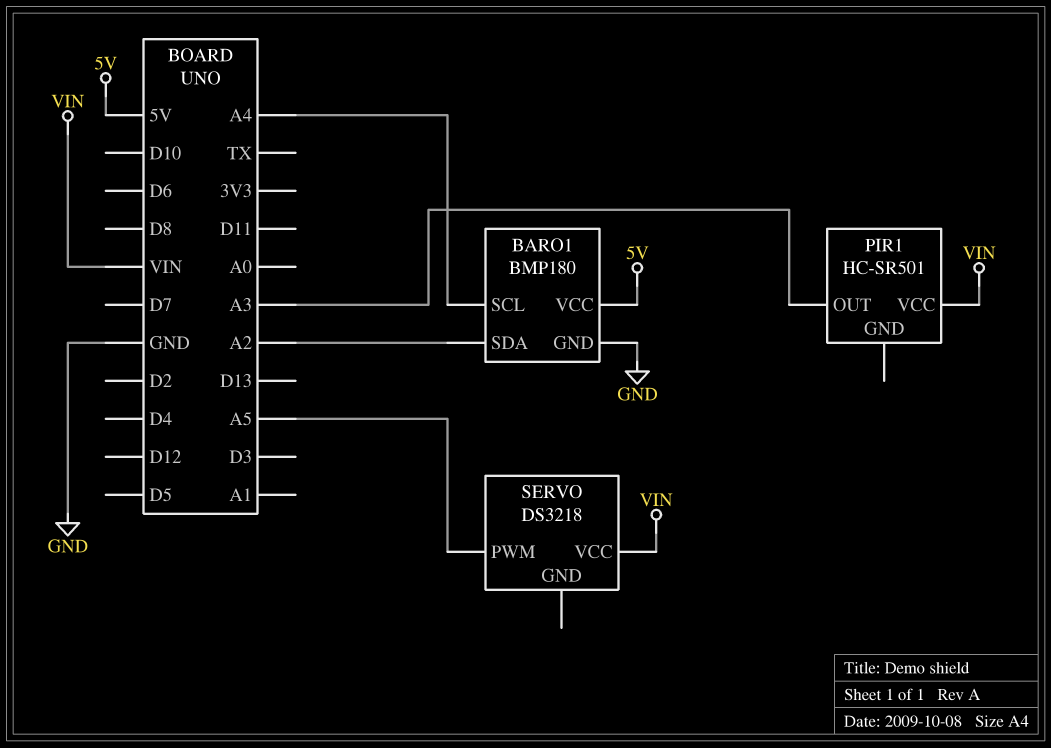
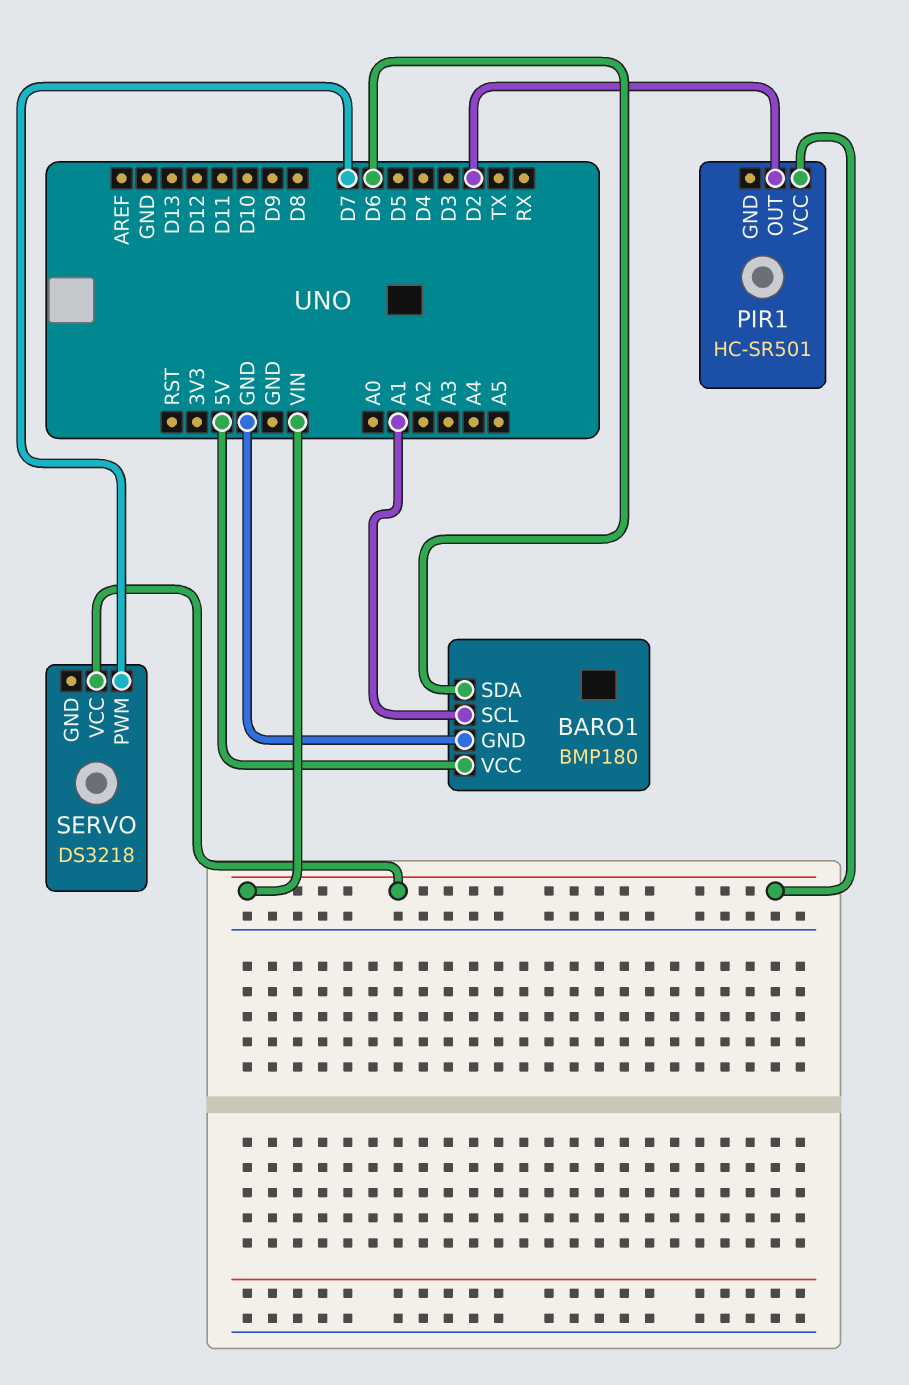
BARO1 pin SCL: A4 -> A1
BARO1 pin SDA: A2 -> D6
PIR1 pin OUT: A3 -> D2
SERVO pin PWM: A5 -> D7

